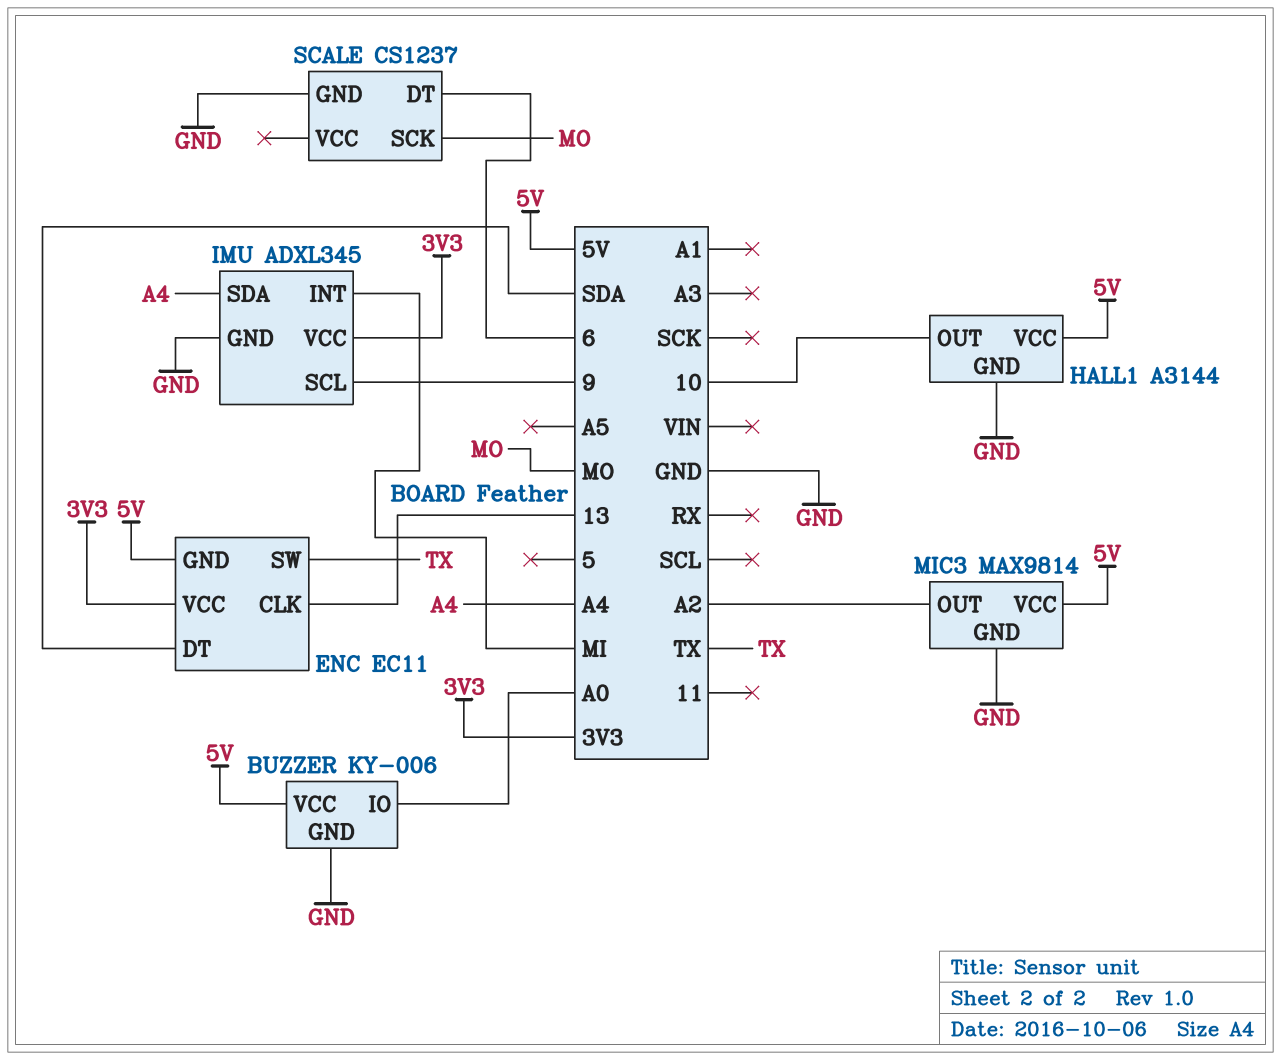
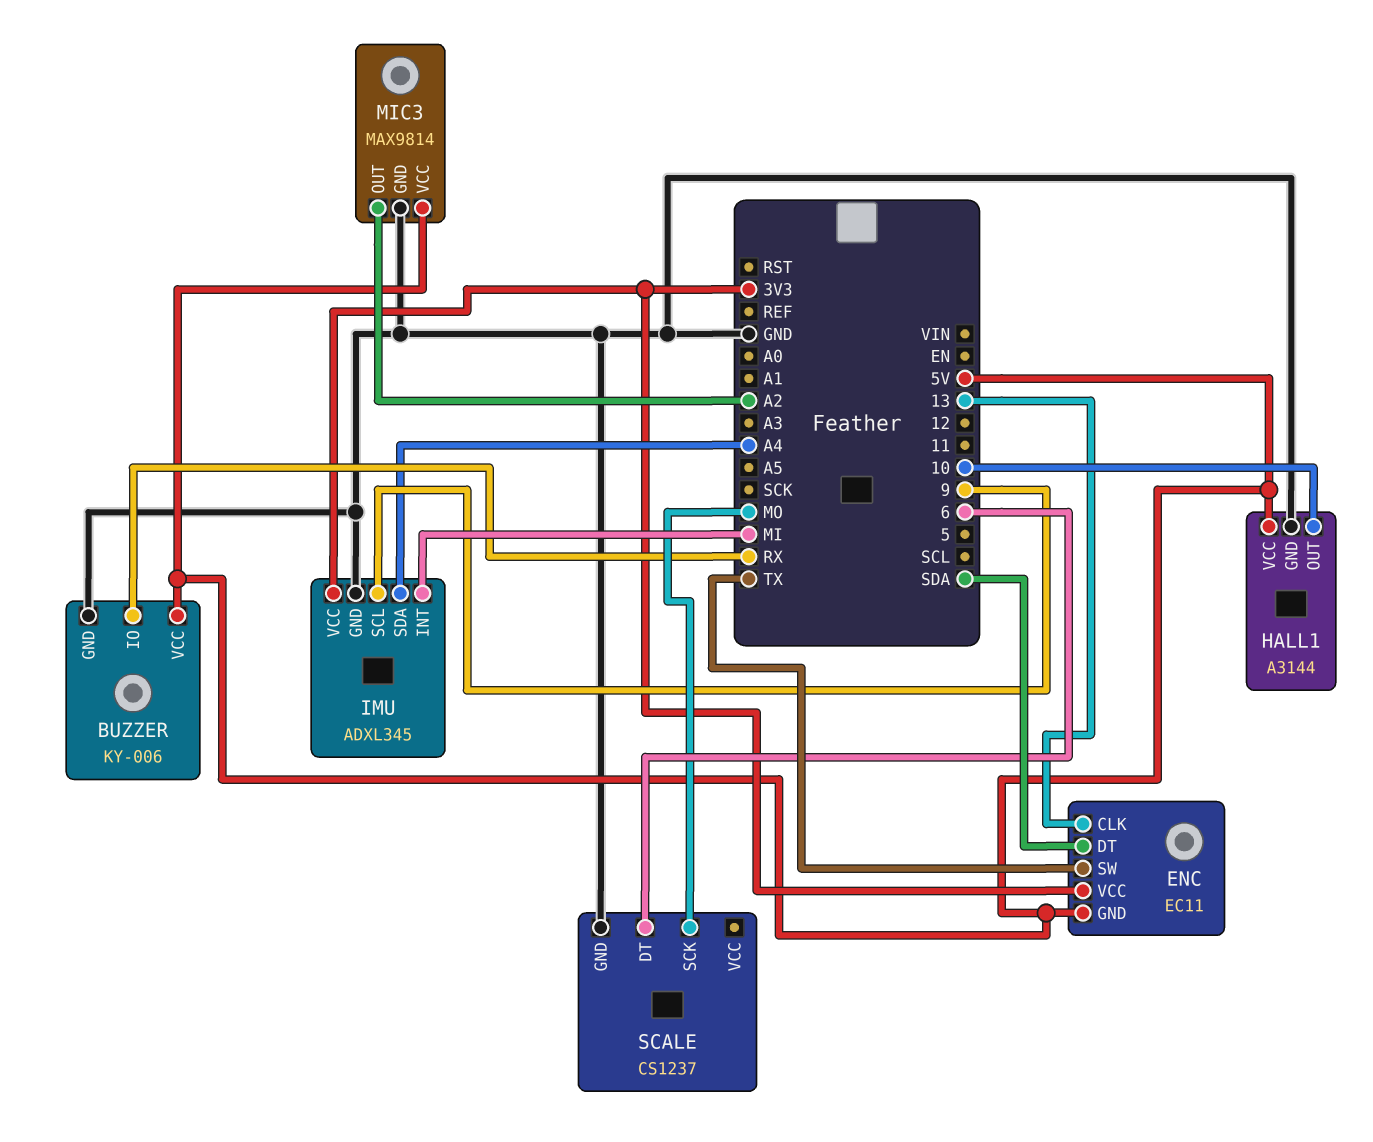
BUZZER pin IO: A0 -> RX

